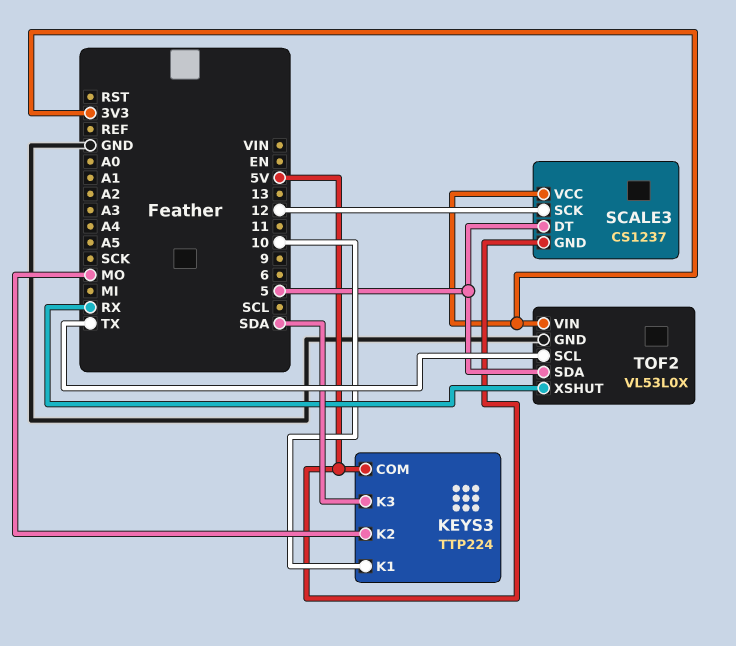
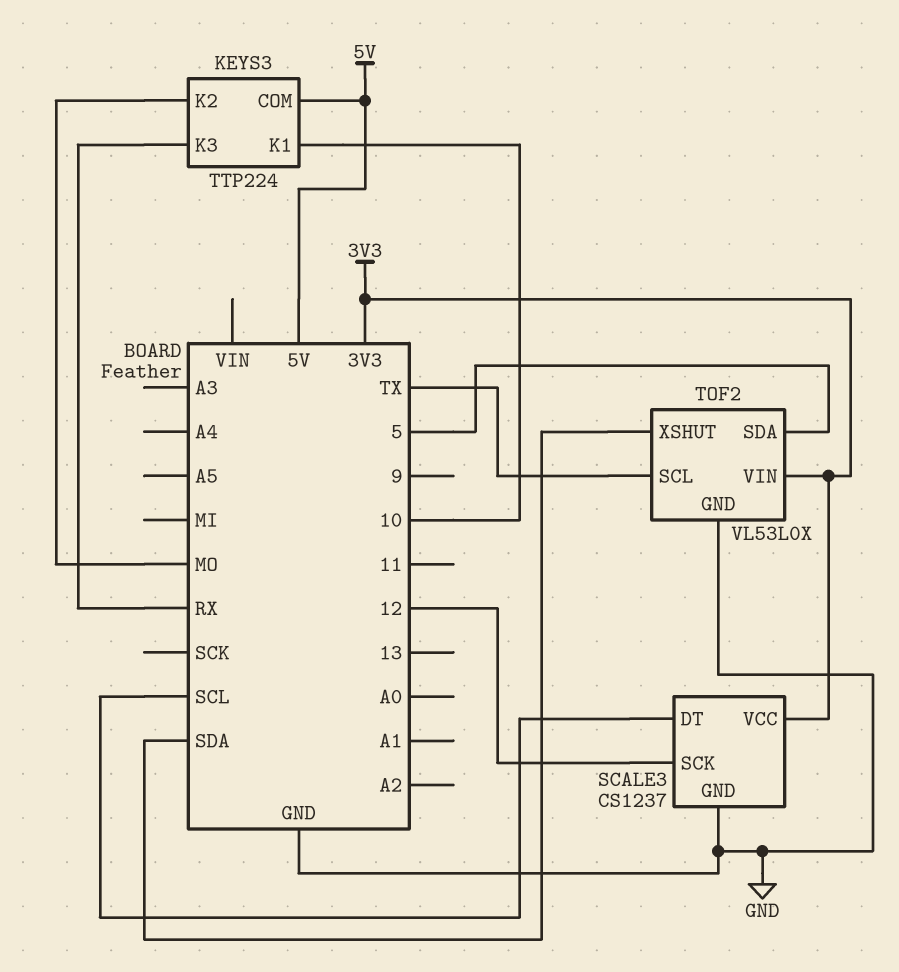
KEYS3 pin K3: SDA -> RX
SCALE3 pin DT: 5 -> SCL
SCALE3 pin GND: 5V -> GND
TOF2 pin XSHUT: RX -> SDA

